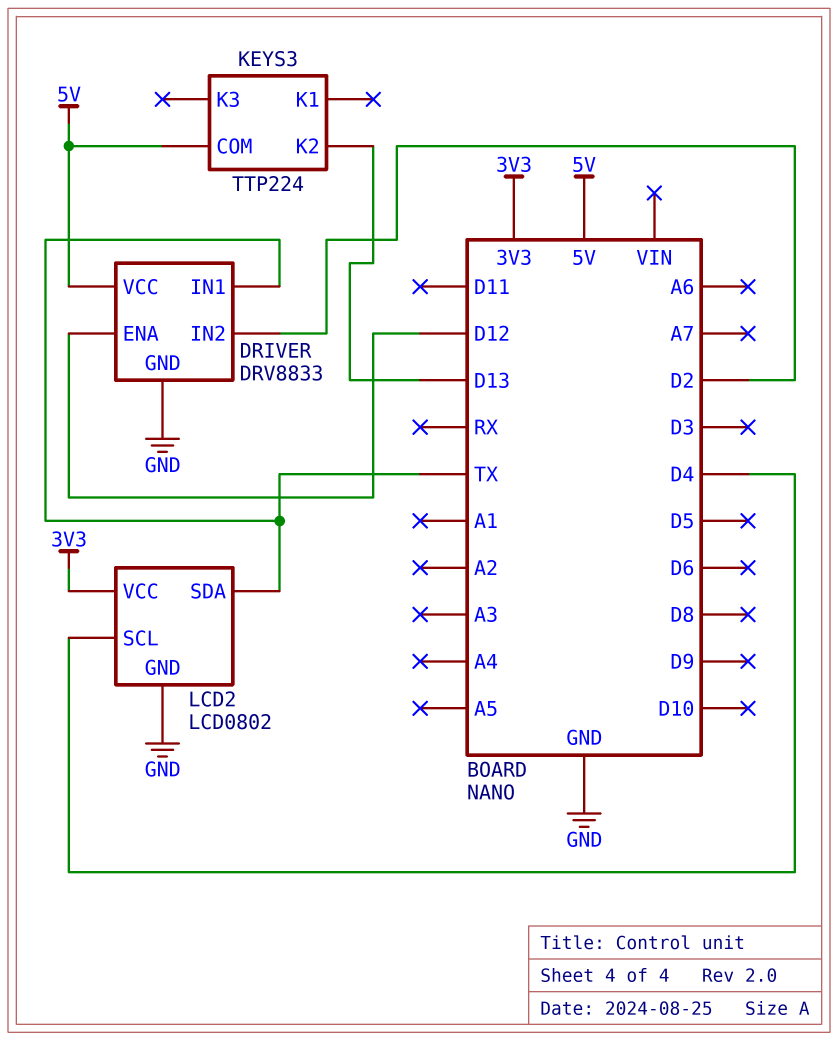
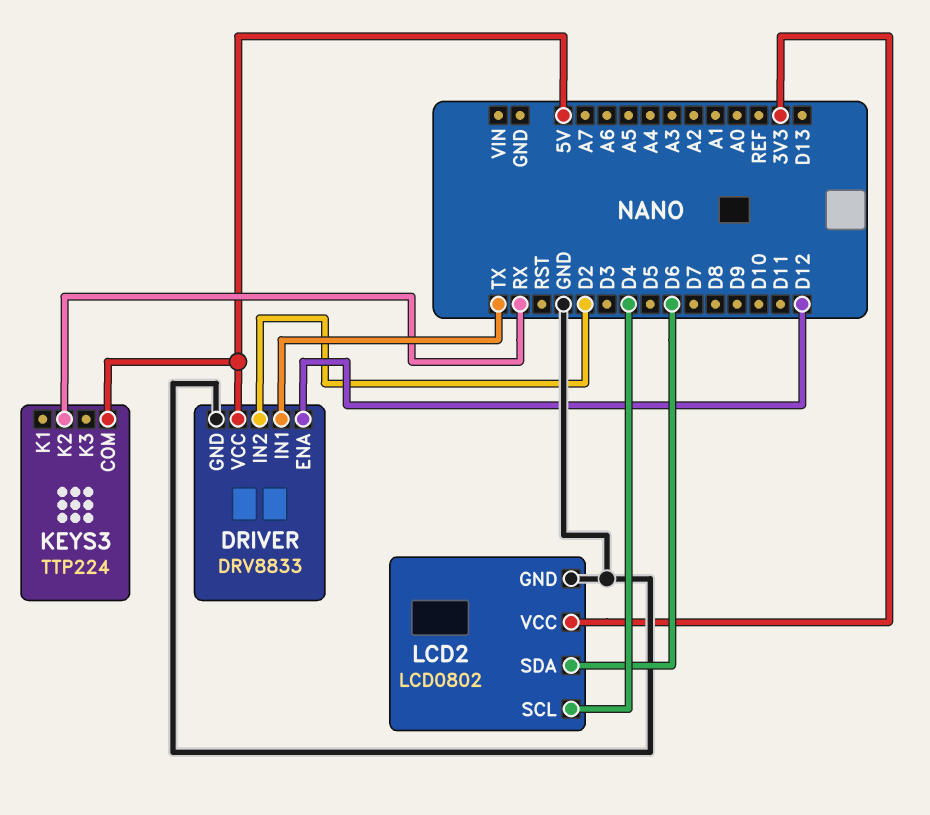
KEYS3 pin K2: D13 -> RX
LCD2 pin SDA: TX -> D6

